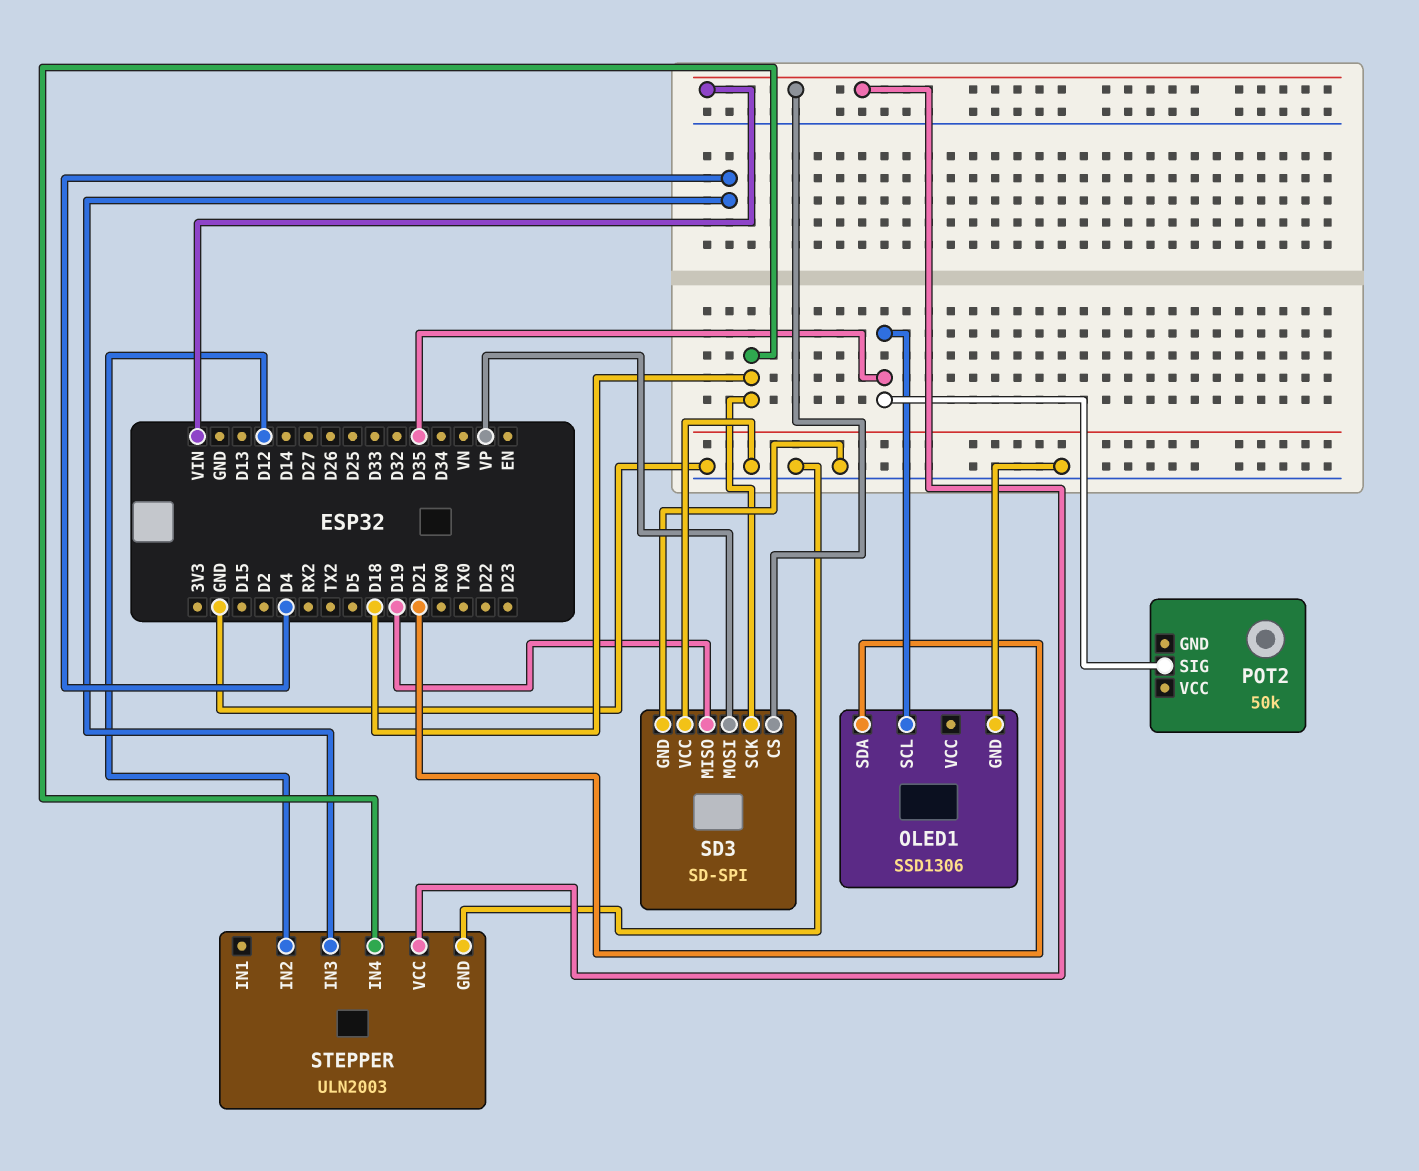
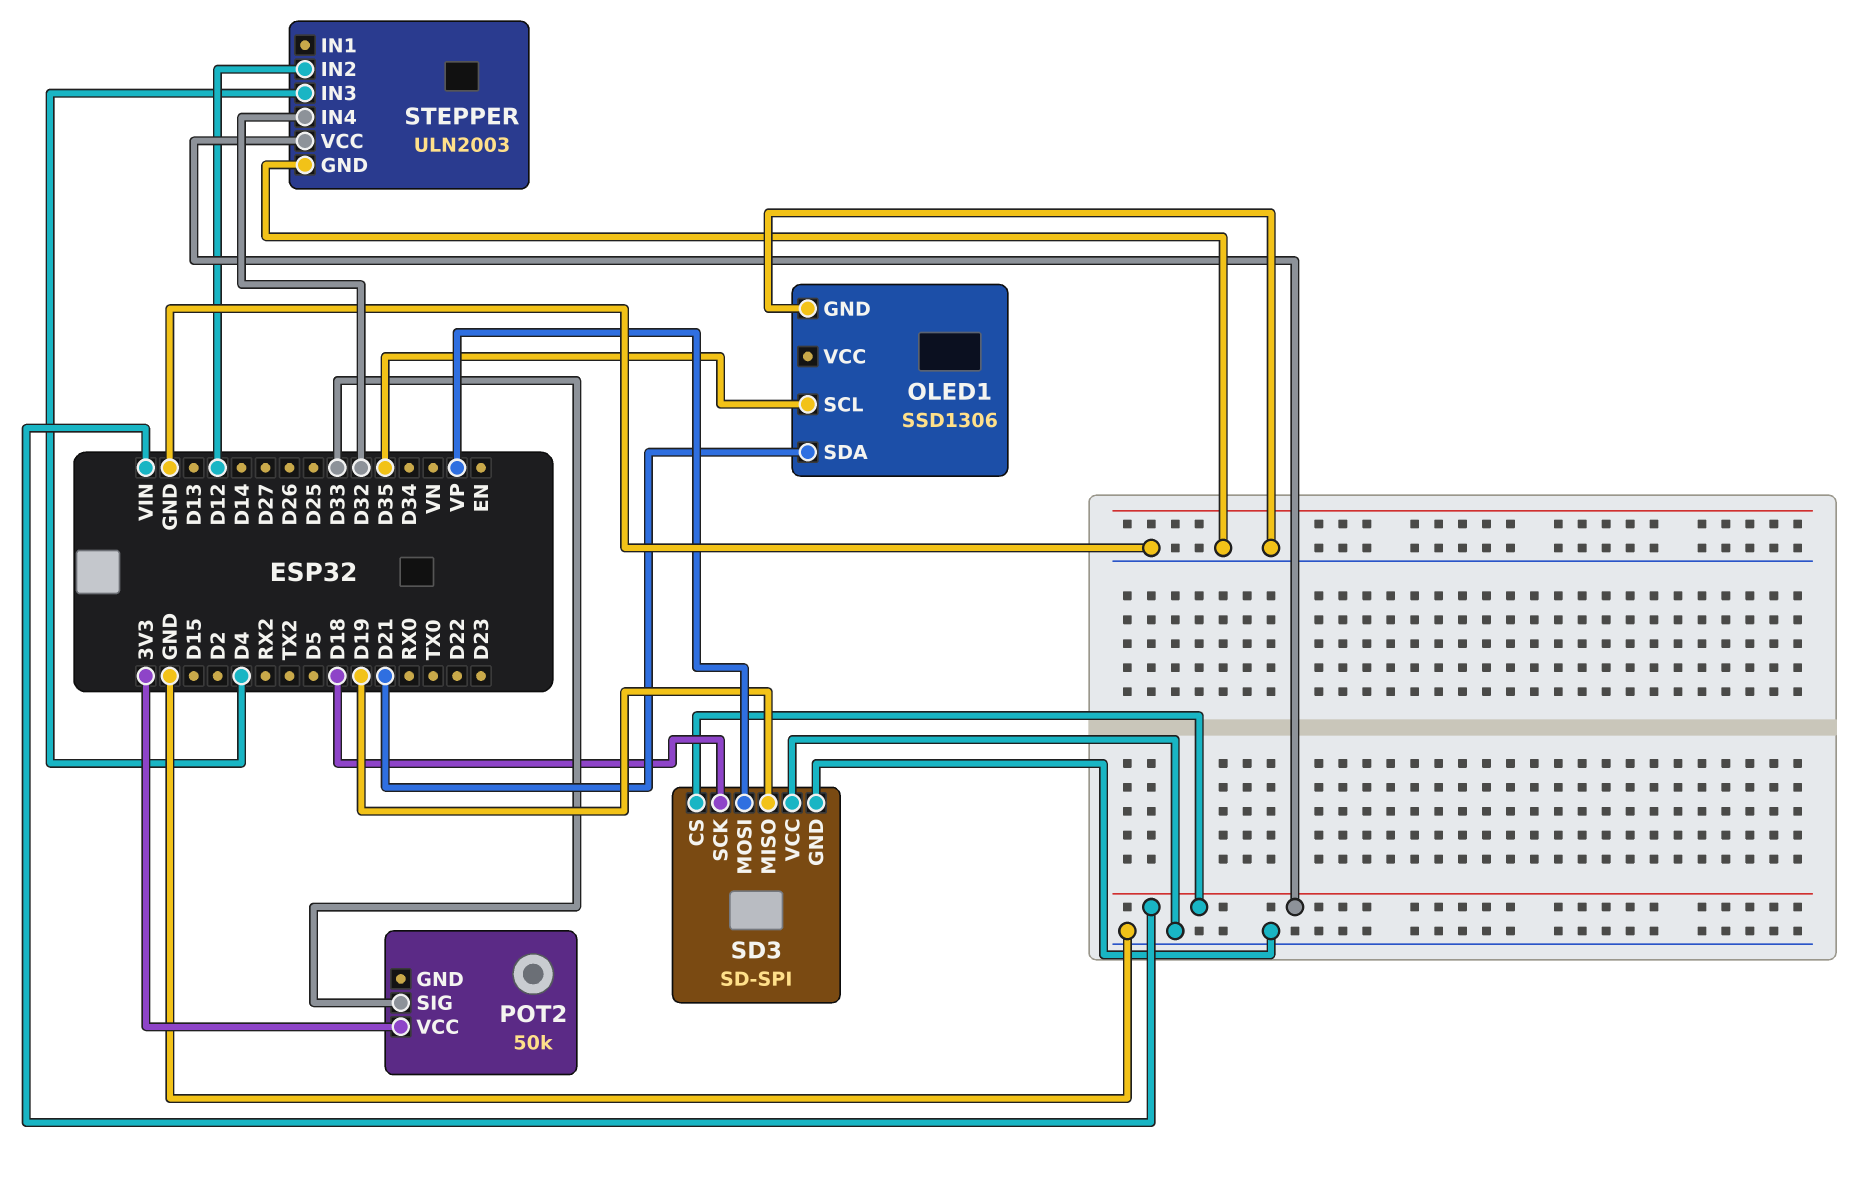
POT2 pin SIG: D35 -> D33
POT2 pin VCC: none -> 3V3
STEPPER pin IN4: D18 -> D32

